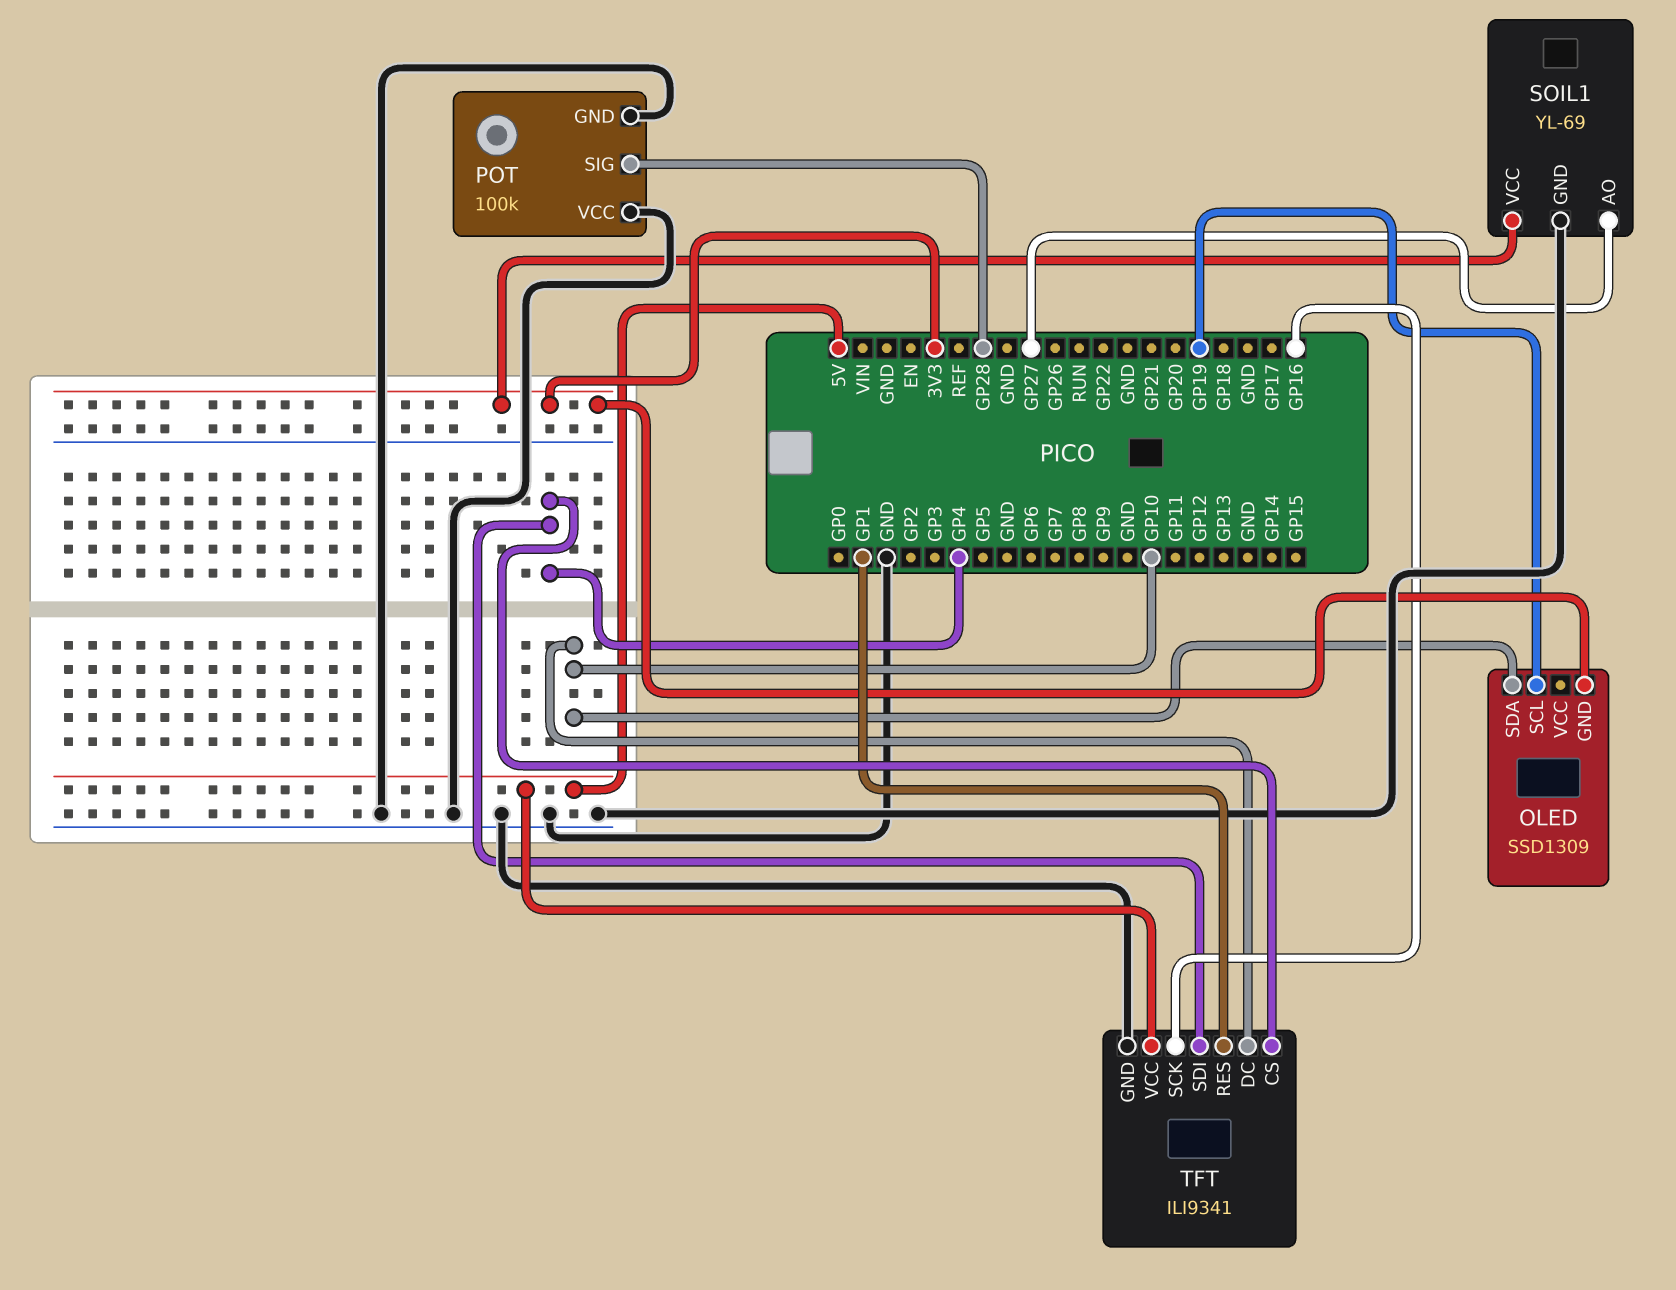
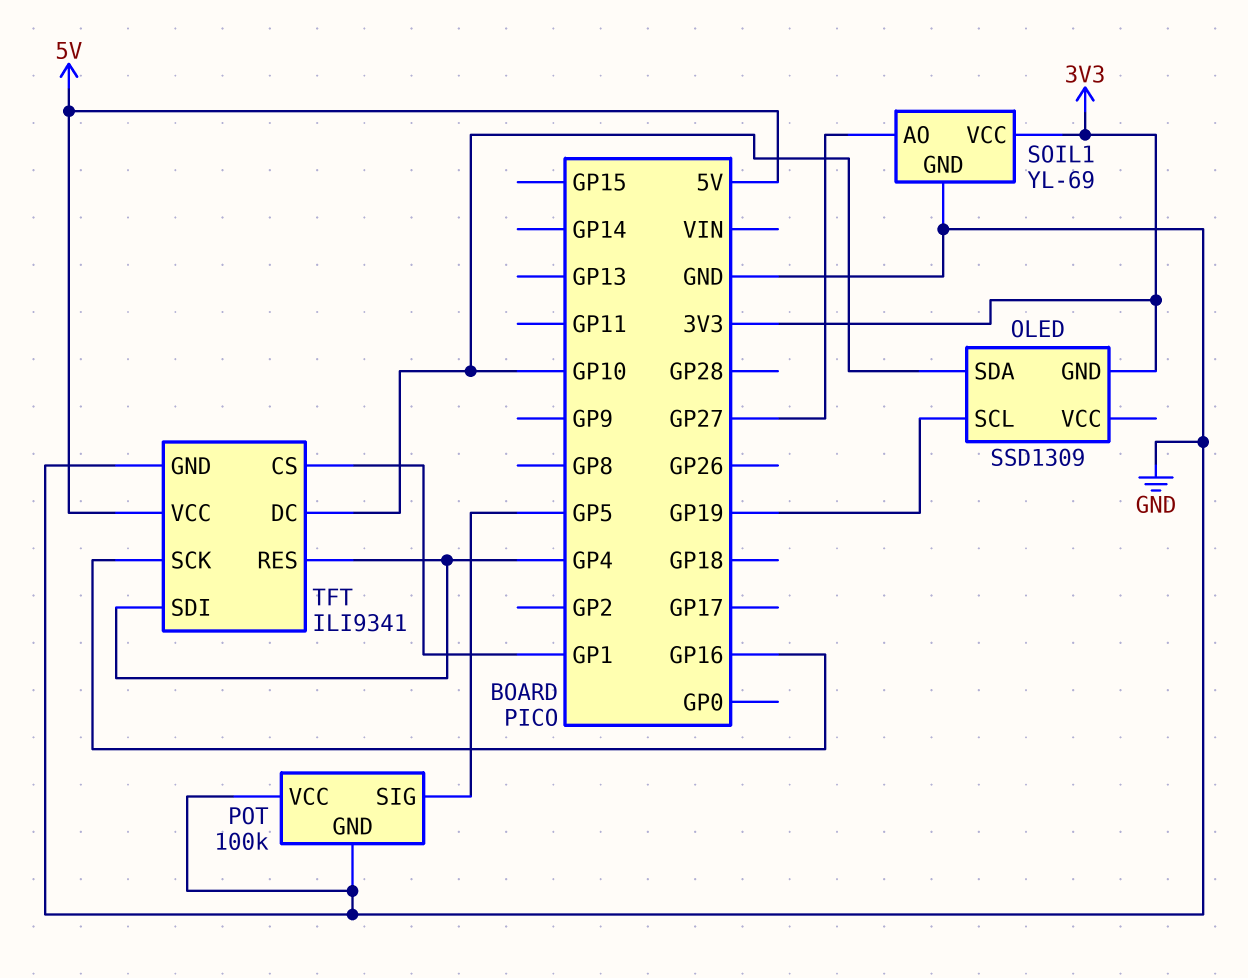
POT pin SIG: GP28 -> GP5
TFT pin CS: GP4 -> GP1
TFT pin RES: GP1 -> GP4

